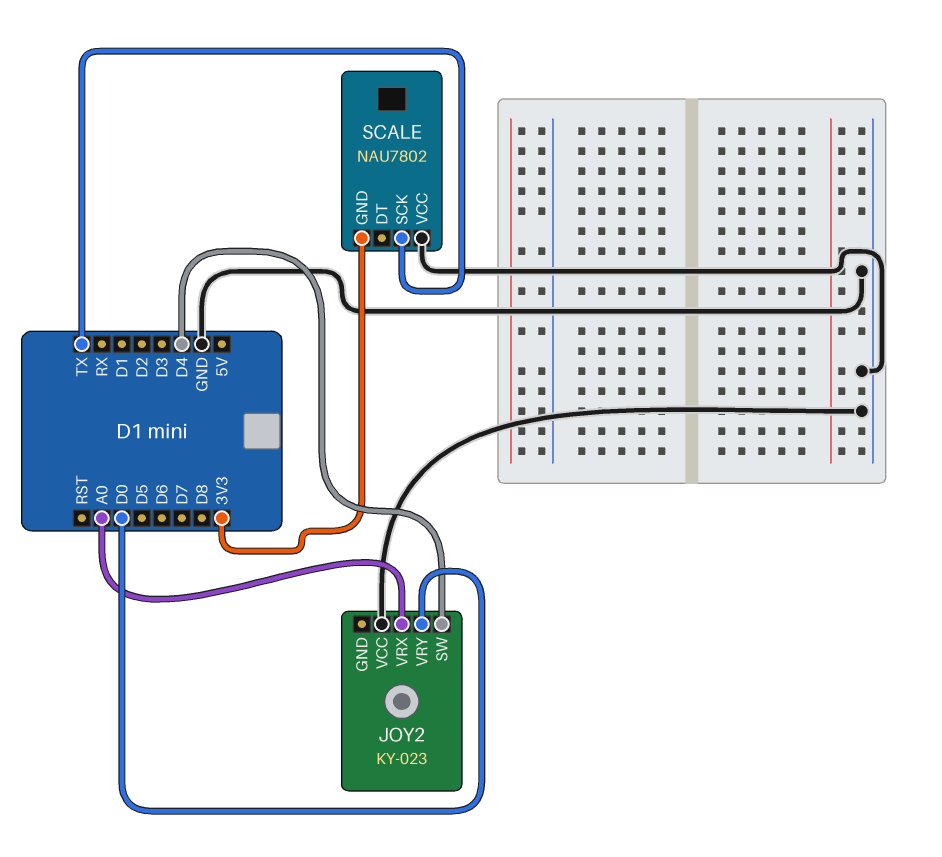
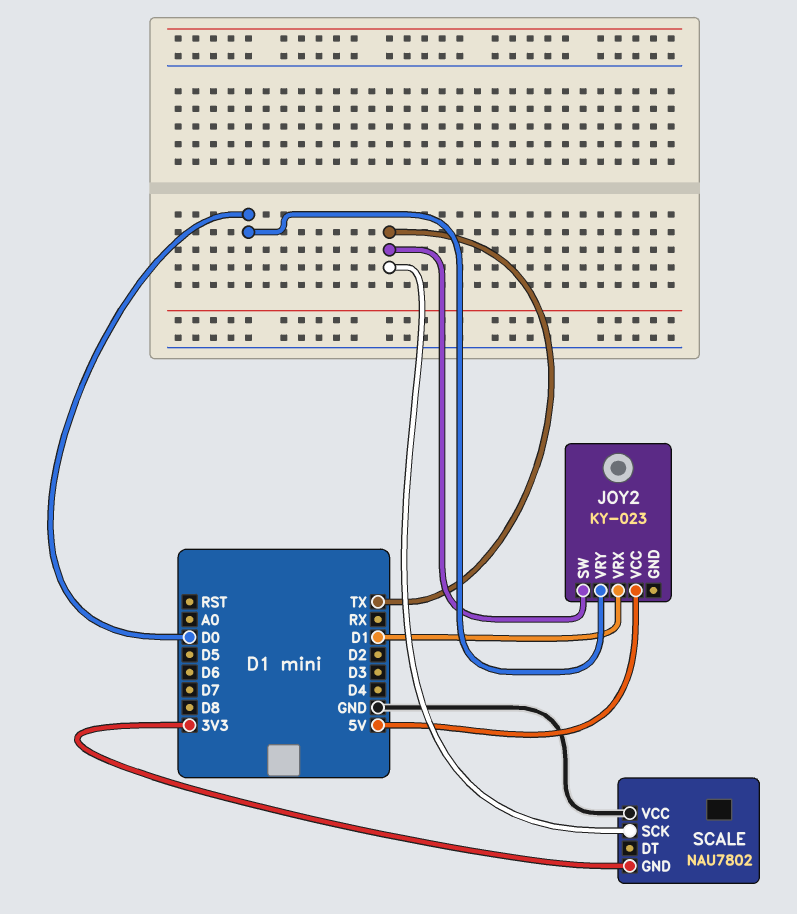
JOY2 pin SW: D4 -> TX
JOY2 pin VCC: GND -> 5V
JOY2 pin VRX: A0 -> D1

